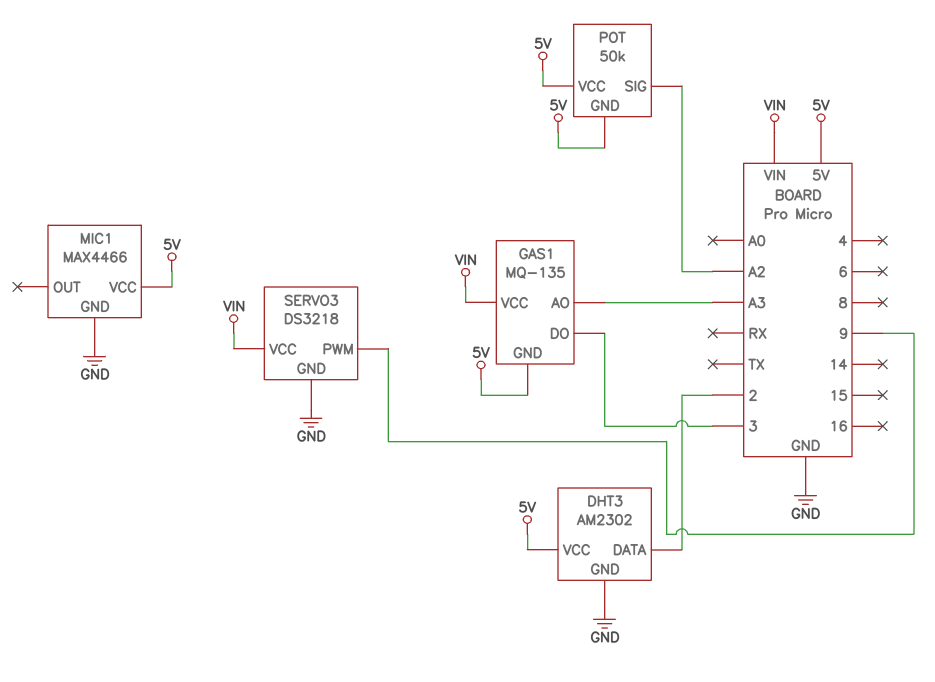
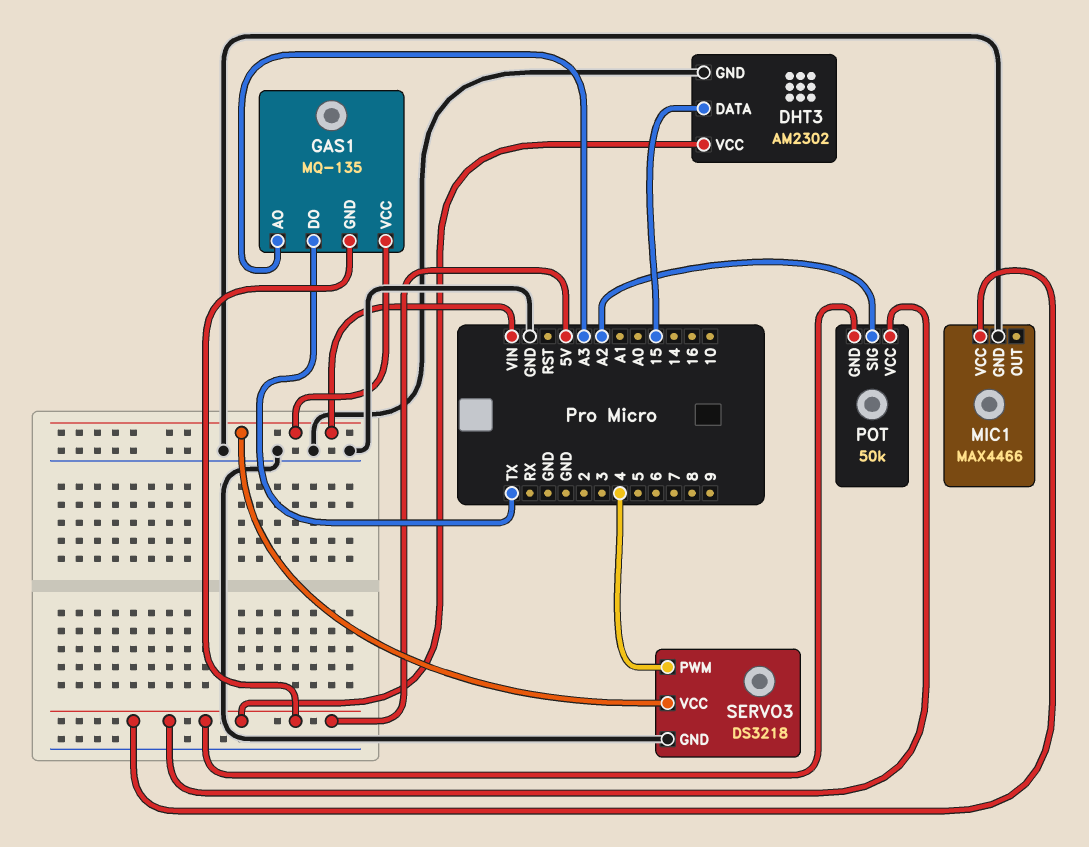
DHT3 pin DATA: 2 -> 15
GAS1 pin DO: 3 -> TX
SERVO3 pin PWM: 9 -> 4

